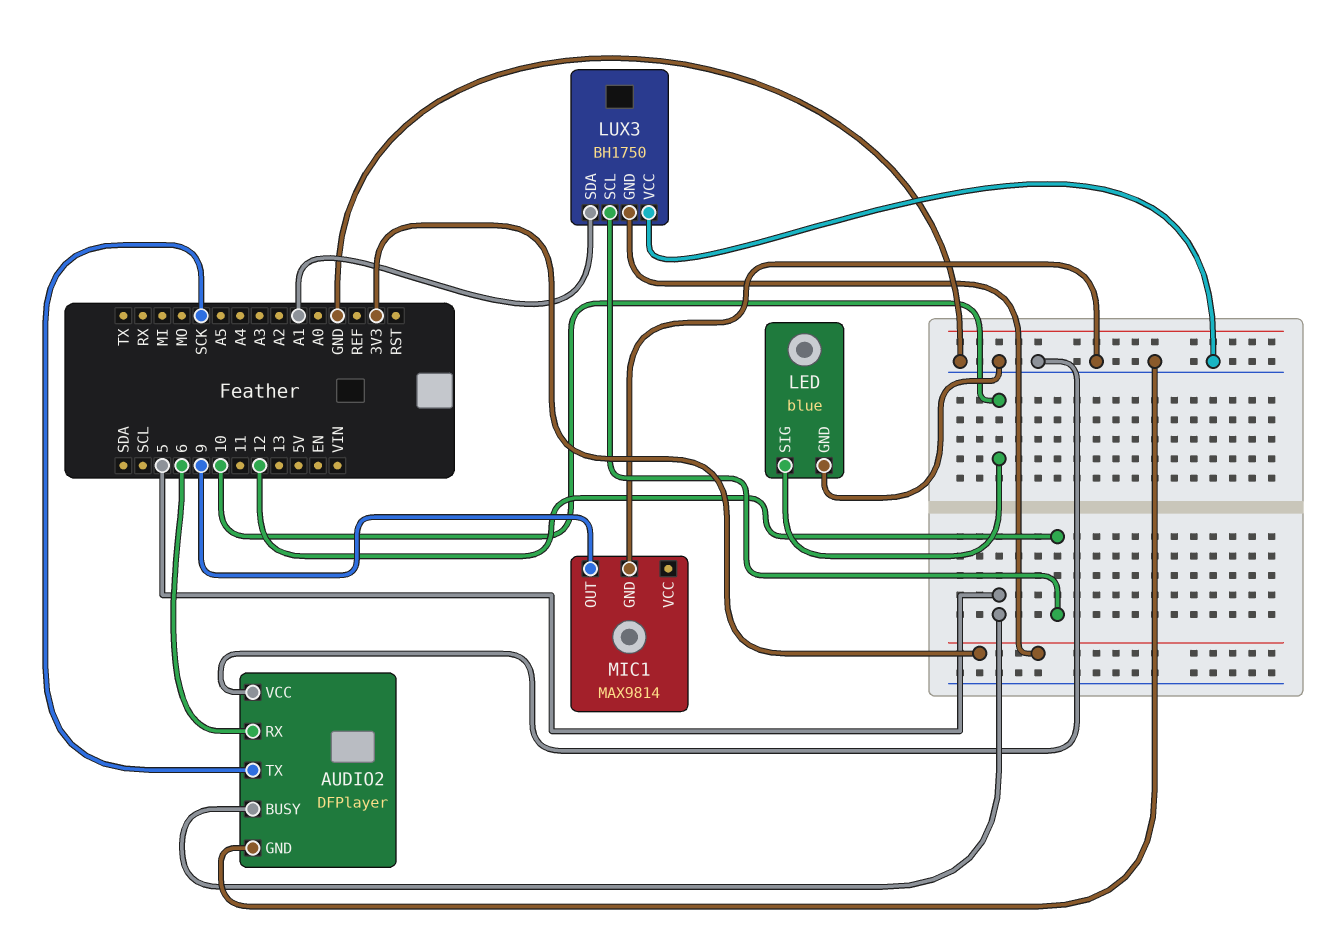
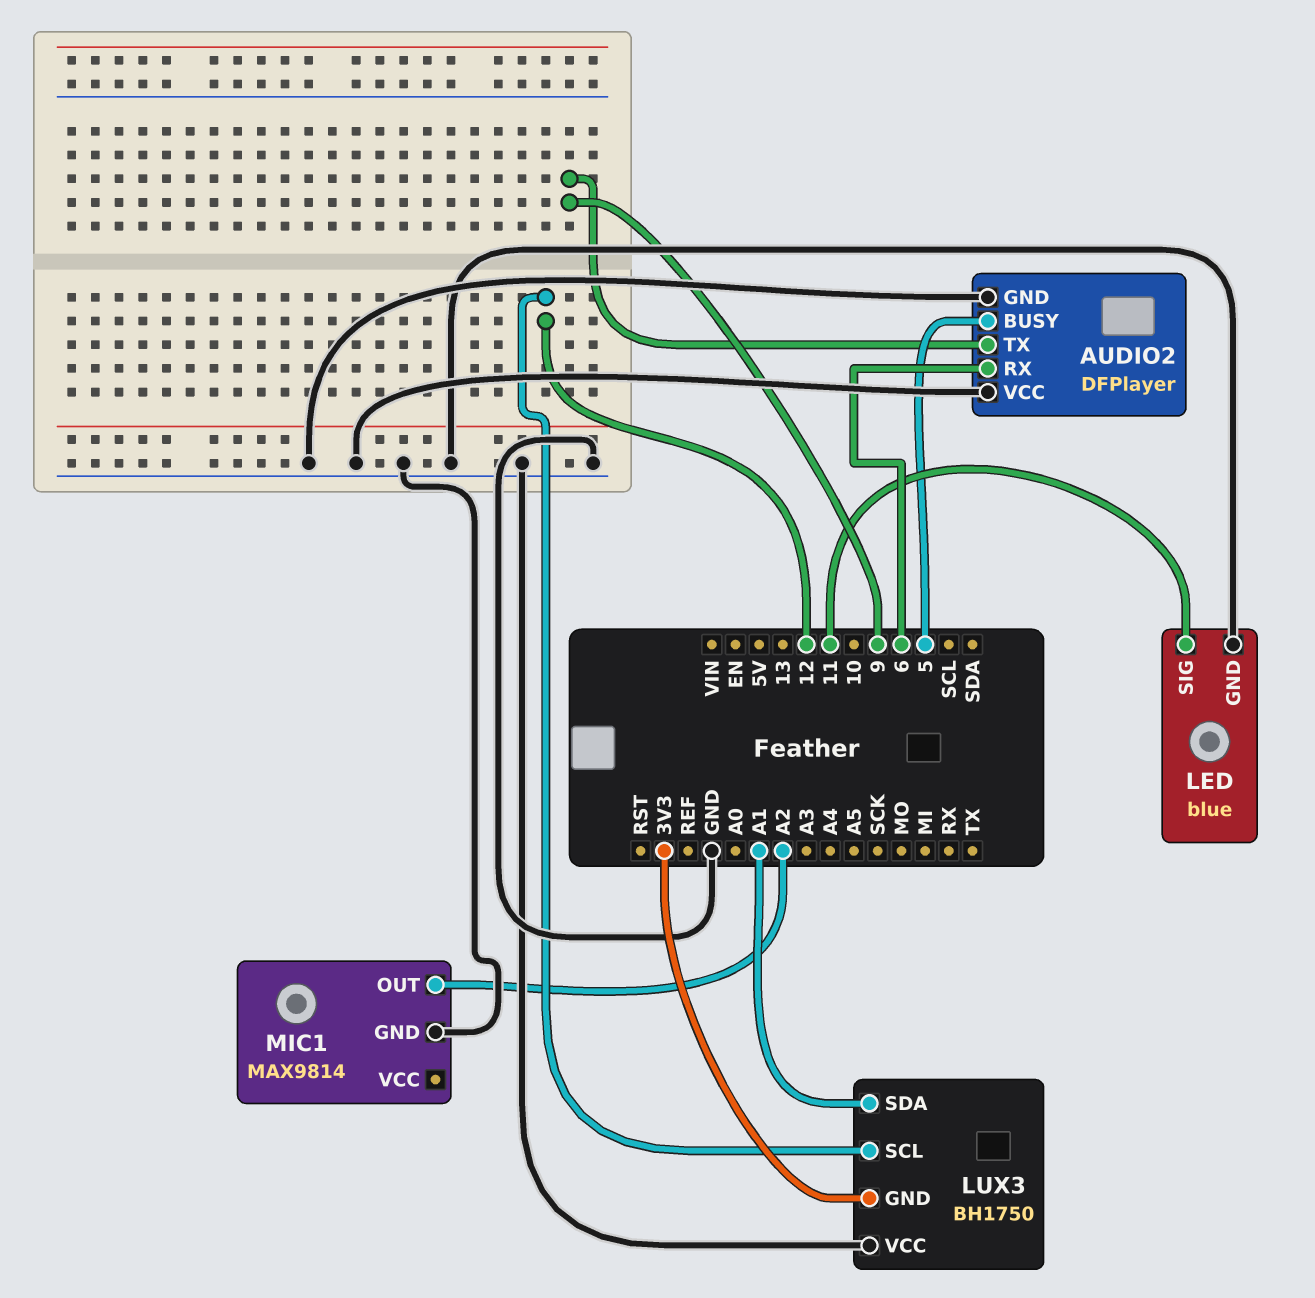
AUDIO2 pin TX: SCK -> 9
LED pin SIG: 10 -> 11
MIC1 pin OUT: 9 -> A2

